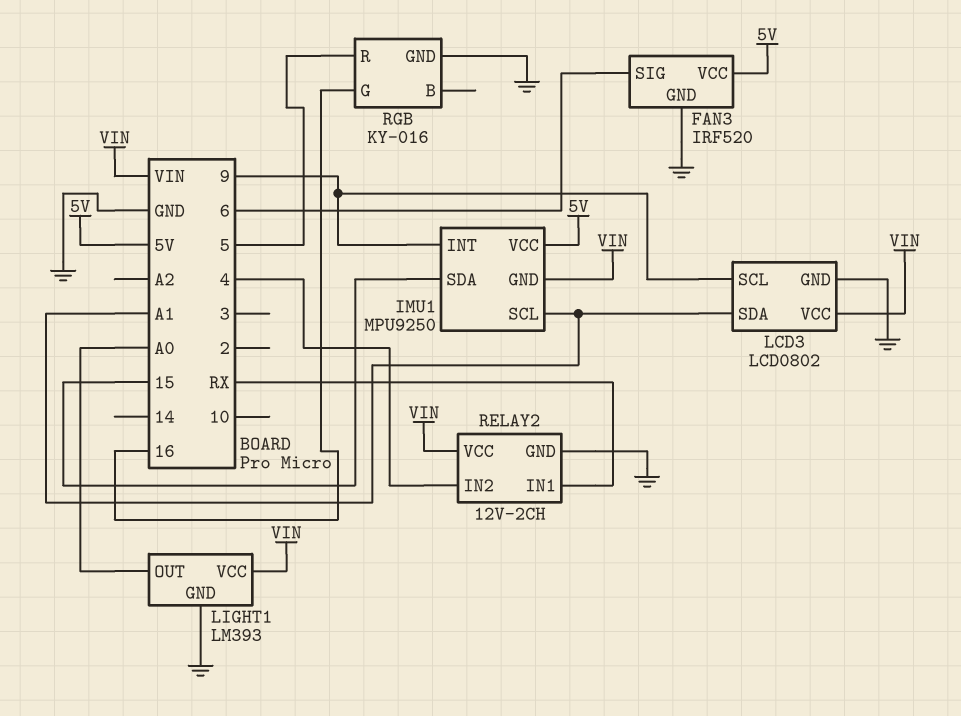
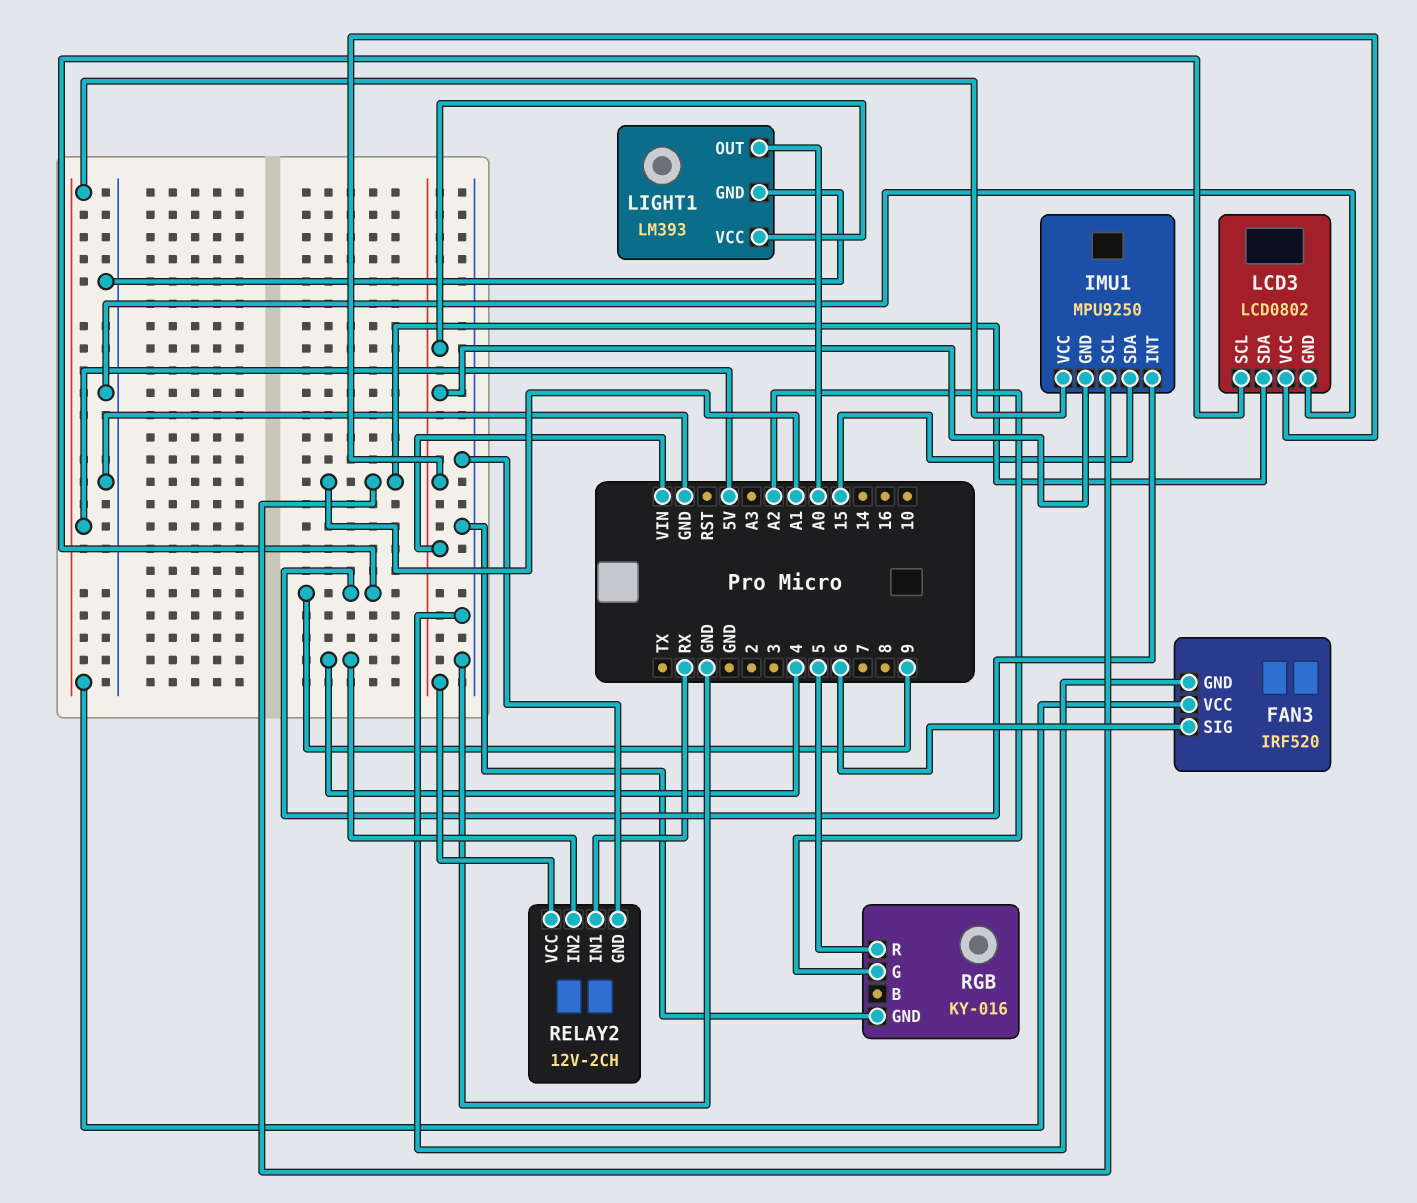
RGB pin G: 16 -> A2

